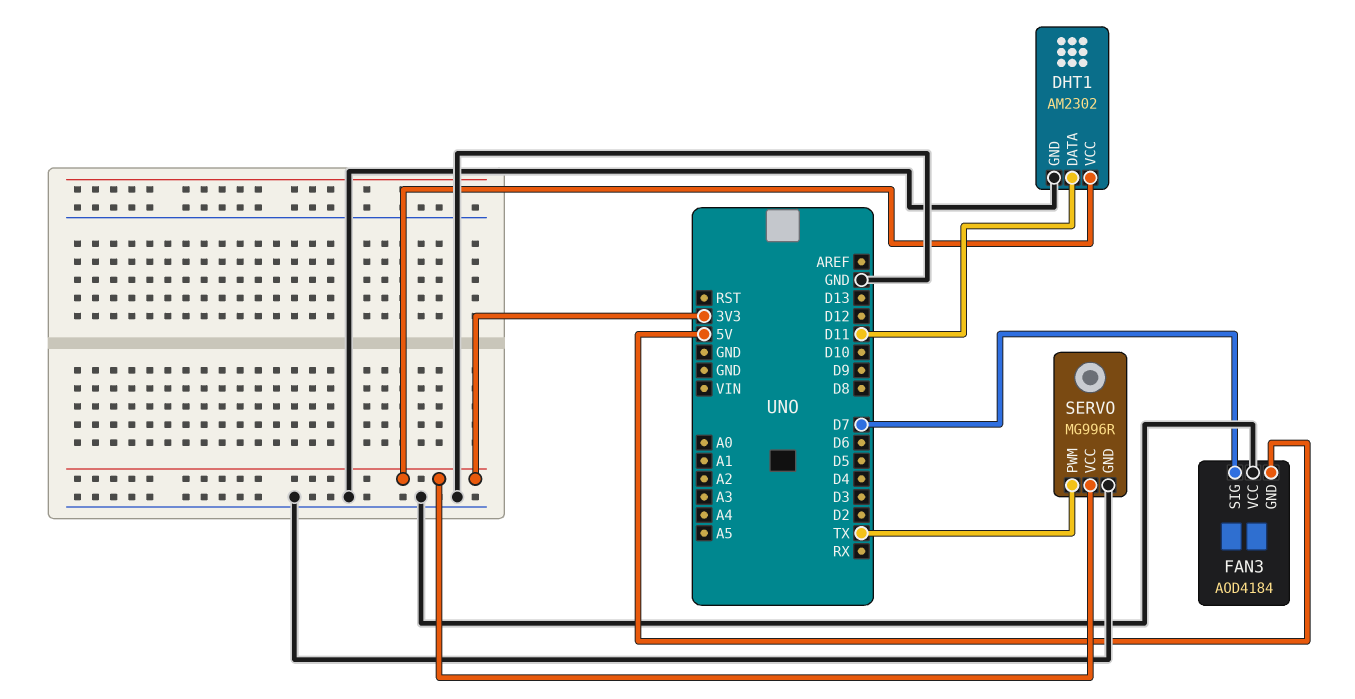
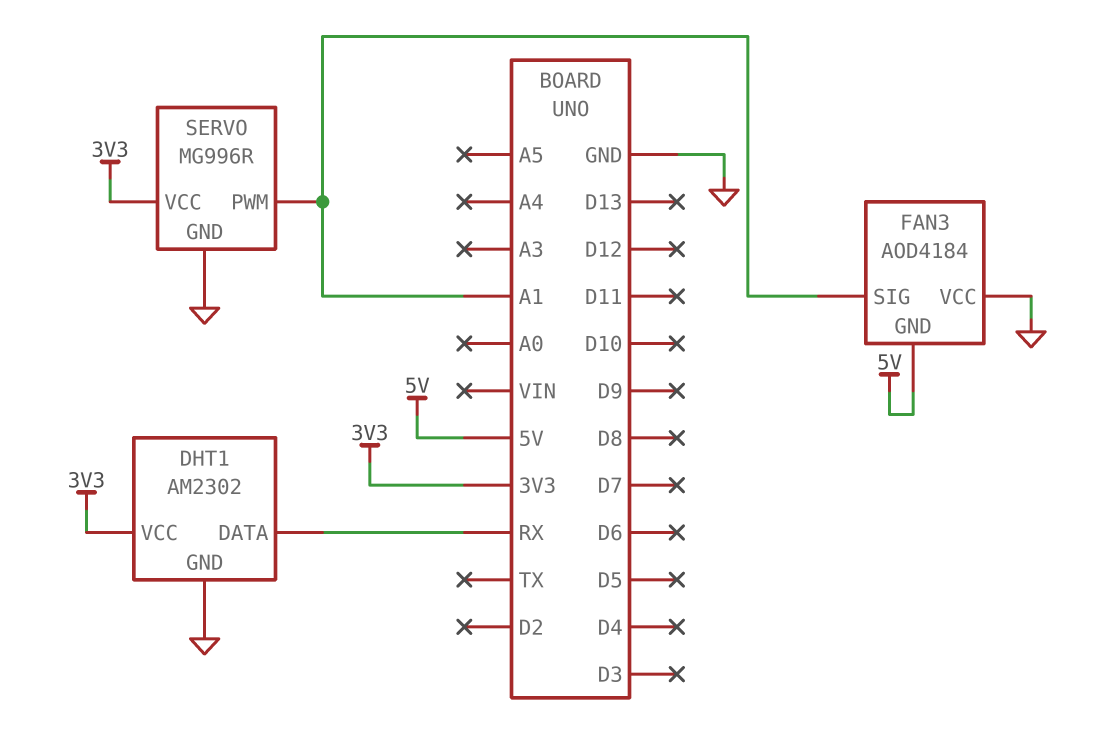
DHT1 pin DATA: D11 -> RX
FAN3 pin SIG: D7 -> A1
SERVO pin PWM: TX -> A1

